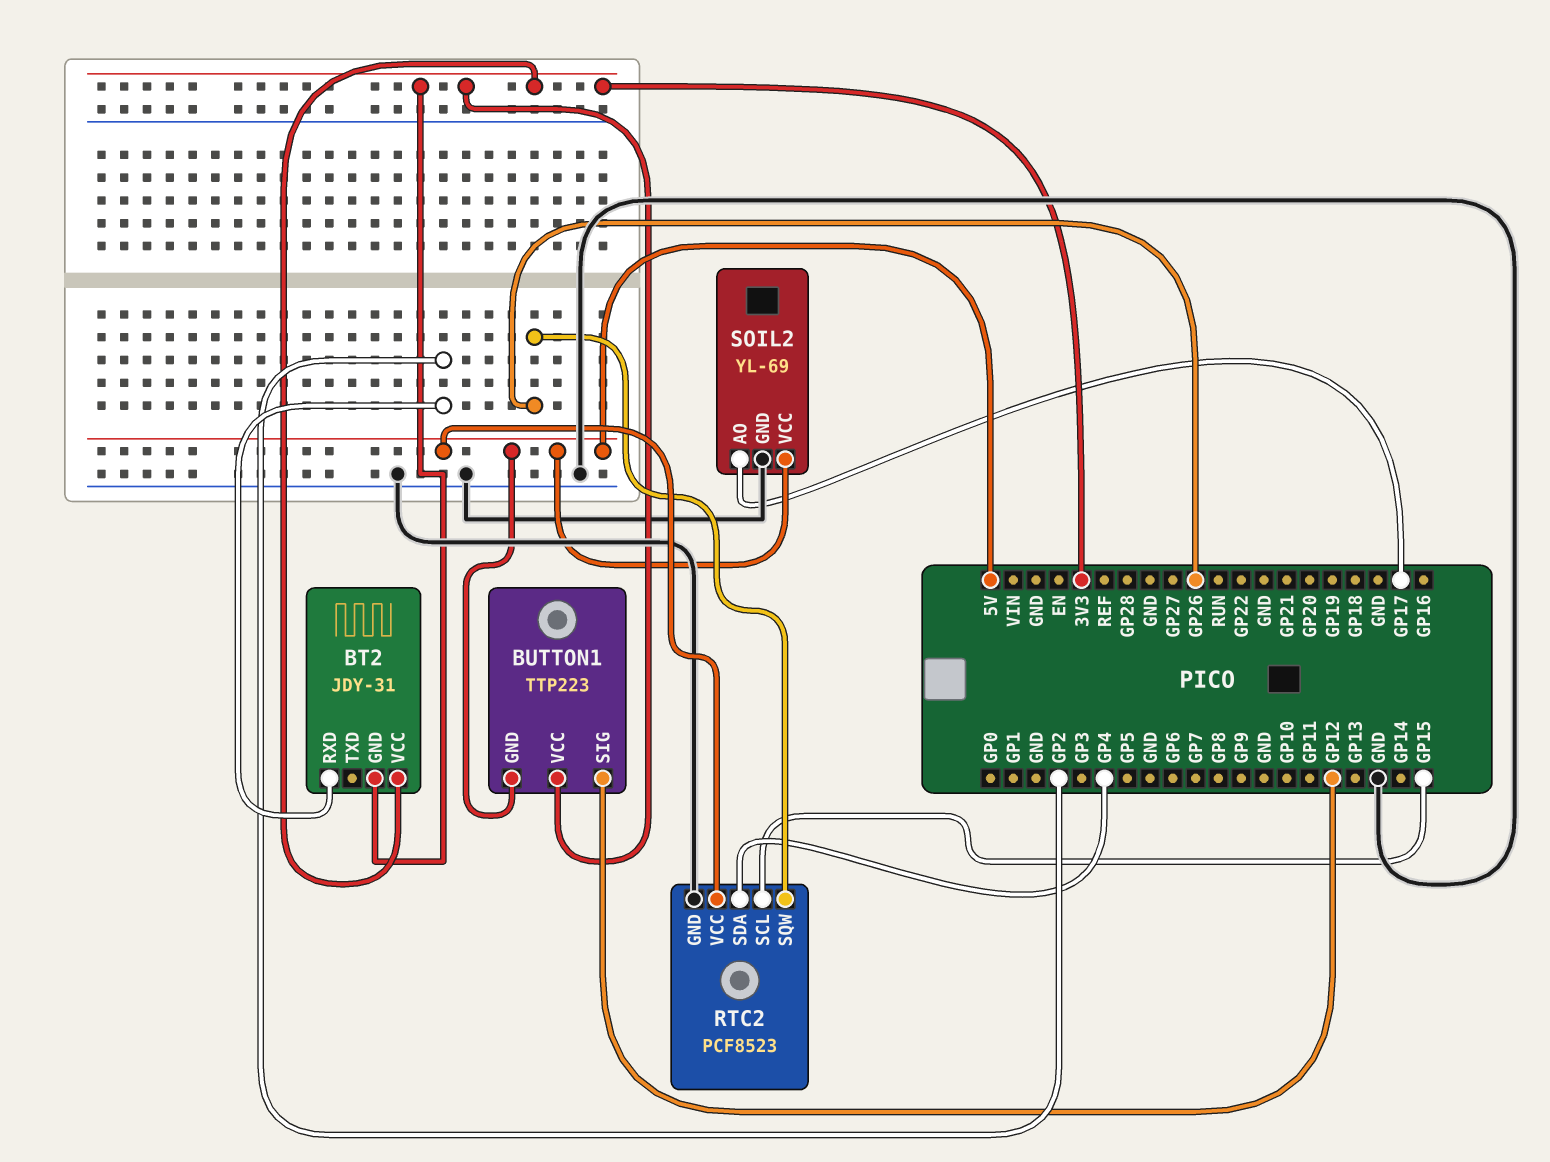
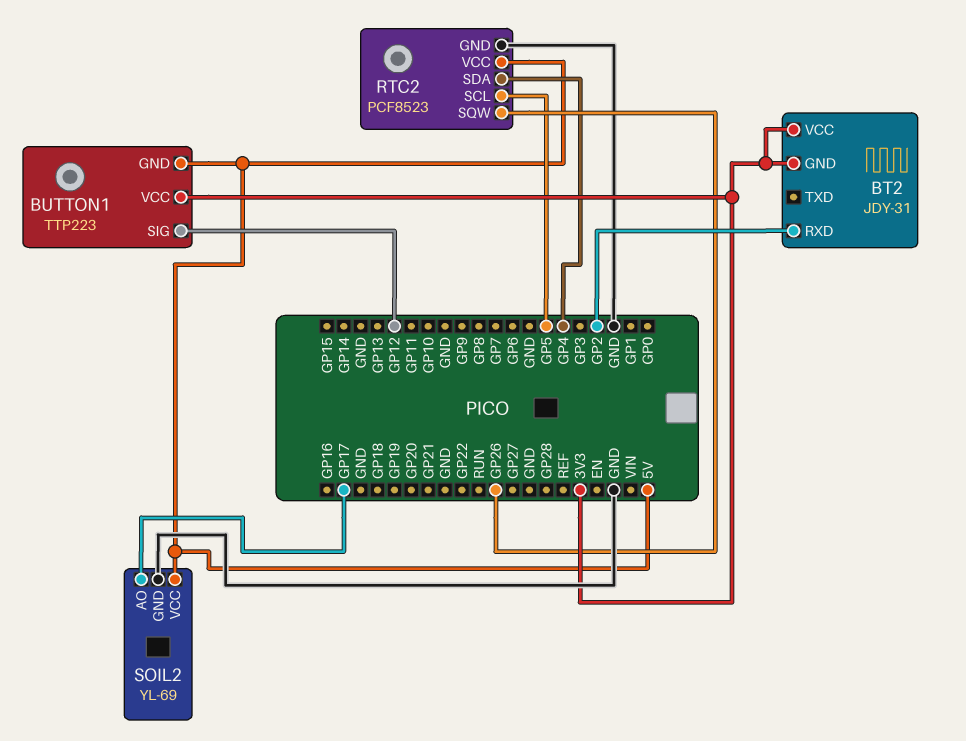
RTC2 pin SCL: GP15 -> GP5

